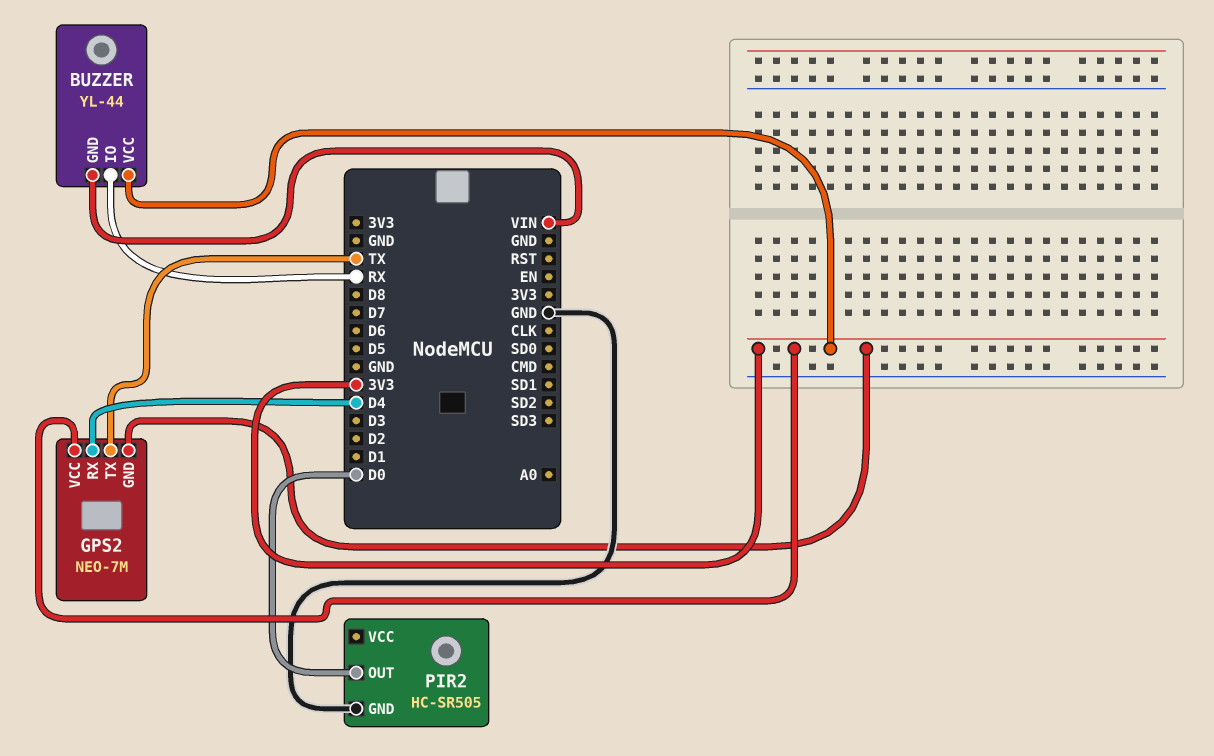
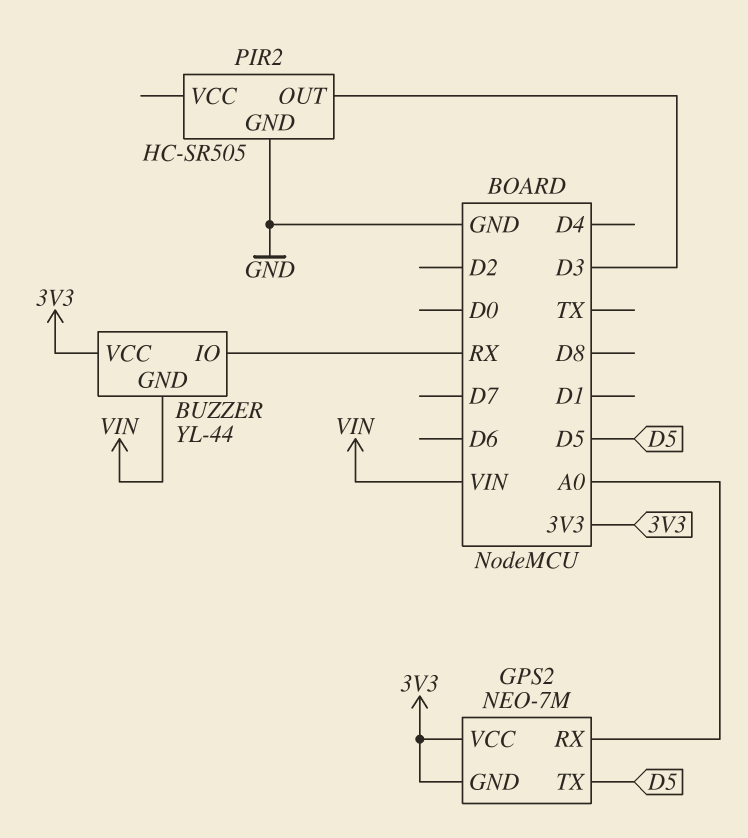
GPS2 pin RX: D4 -> A0
GPS2 pin TX: TX -> D5
PIR2 pin OUT: D0 -> D3

